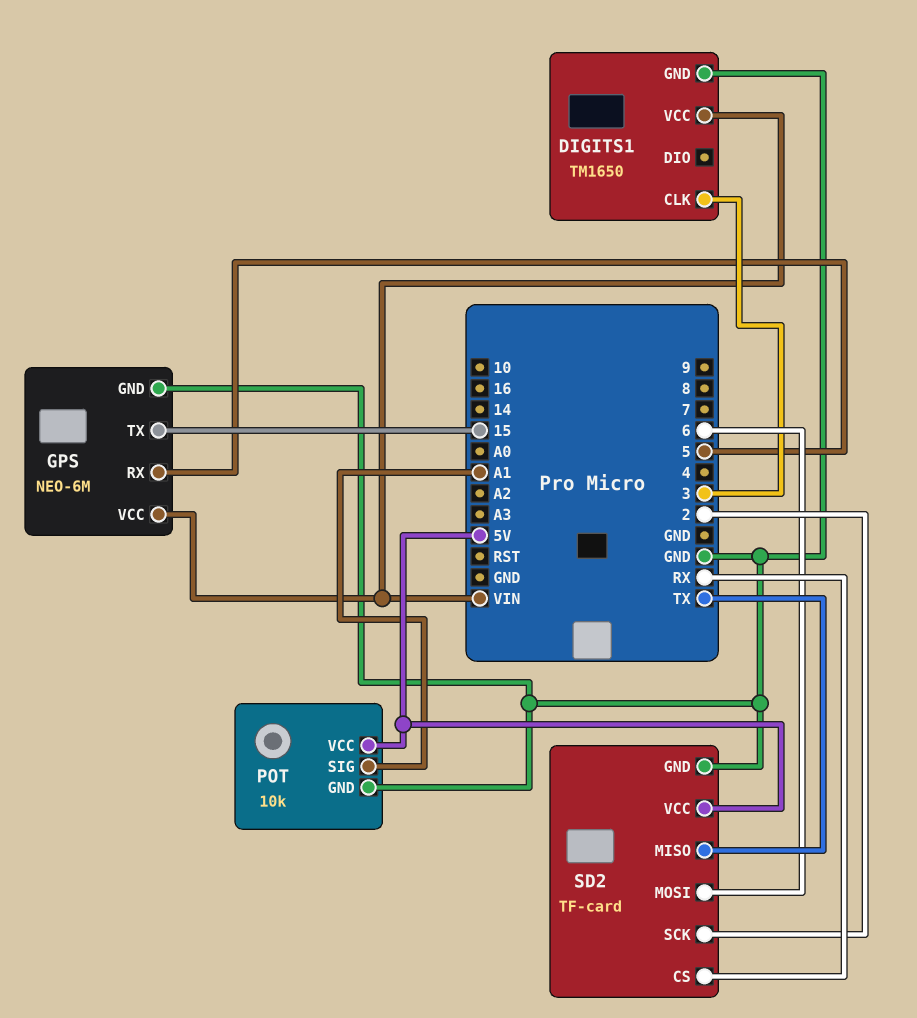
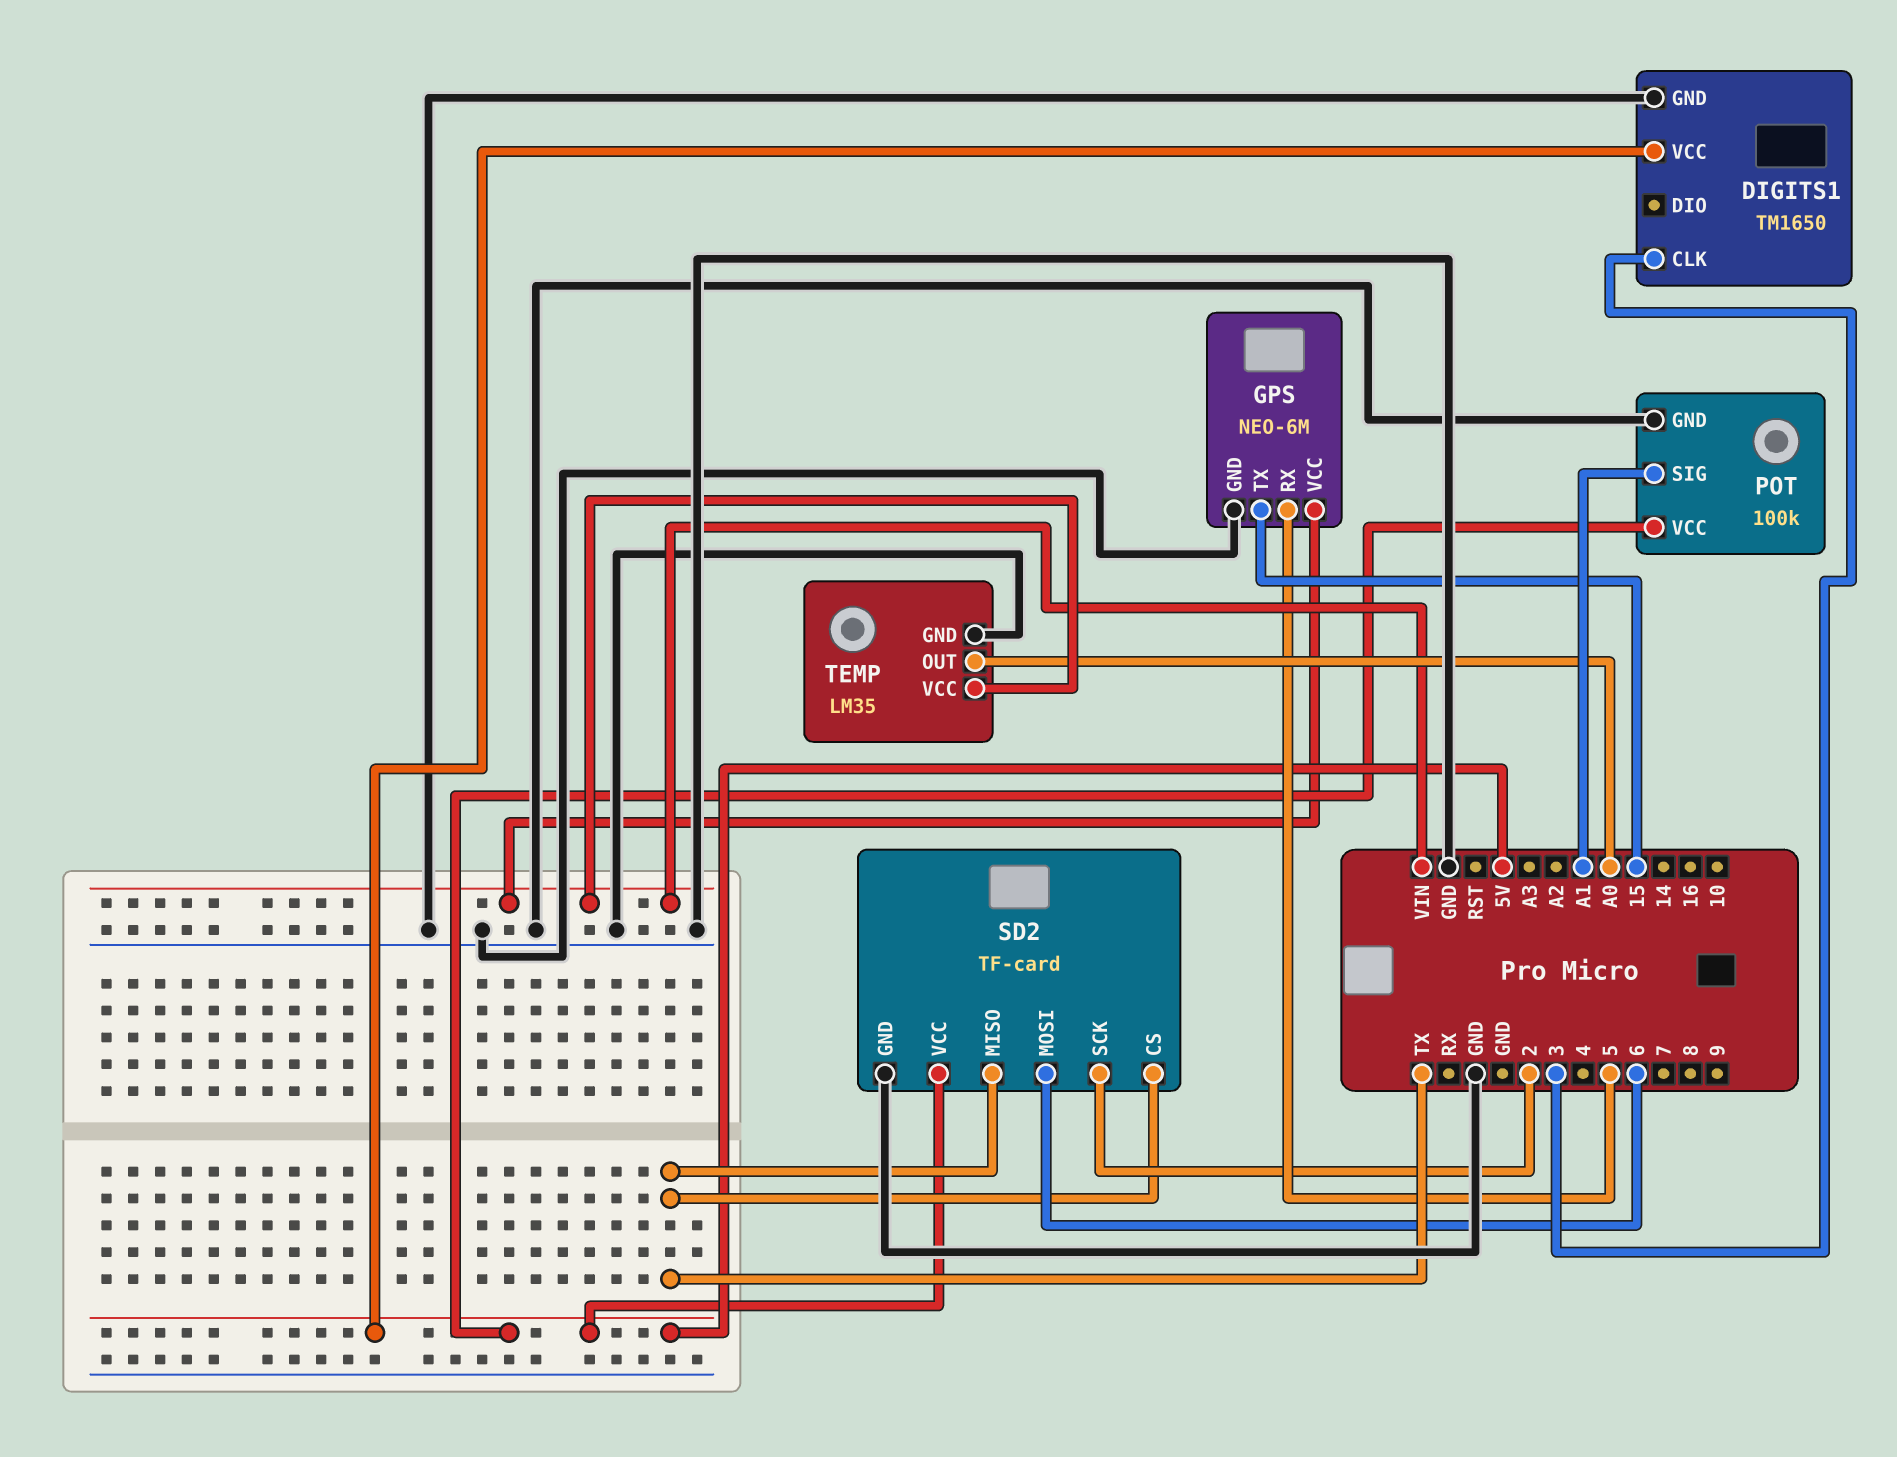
DIGITS1 pin VCC: VIN -> 5V
POT: 10k -> 100k
SD2 pin CS: RX -> TX
TEMP: none -> LM35
TEMP pin GND: none -> GND
TEMP pin OUT: none -> A0
TEMP pin VCC: none -> VIN

